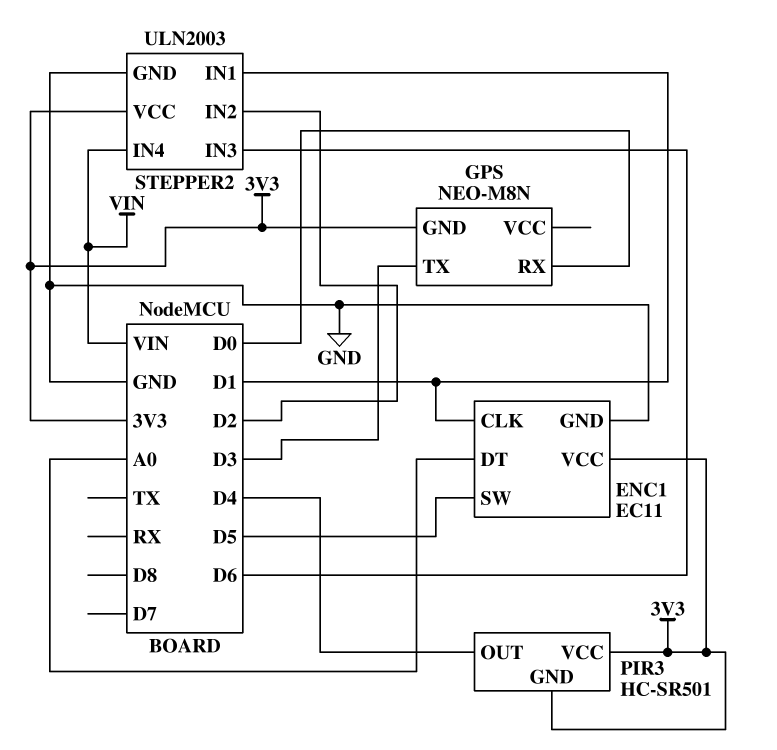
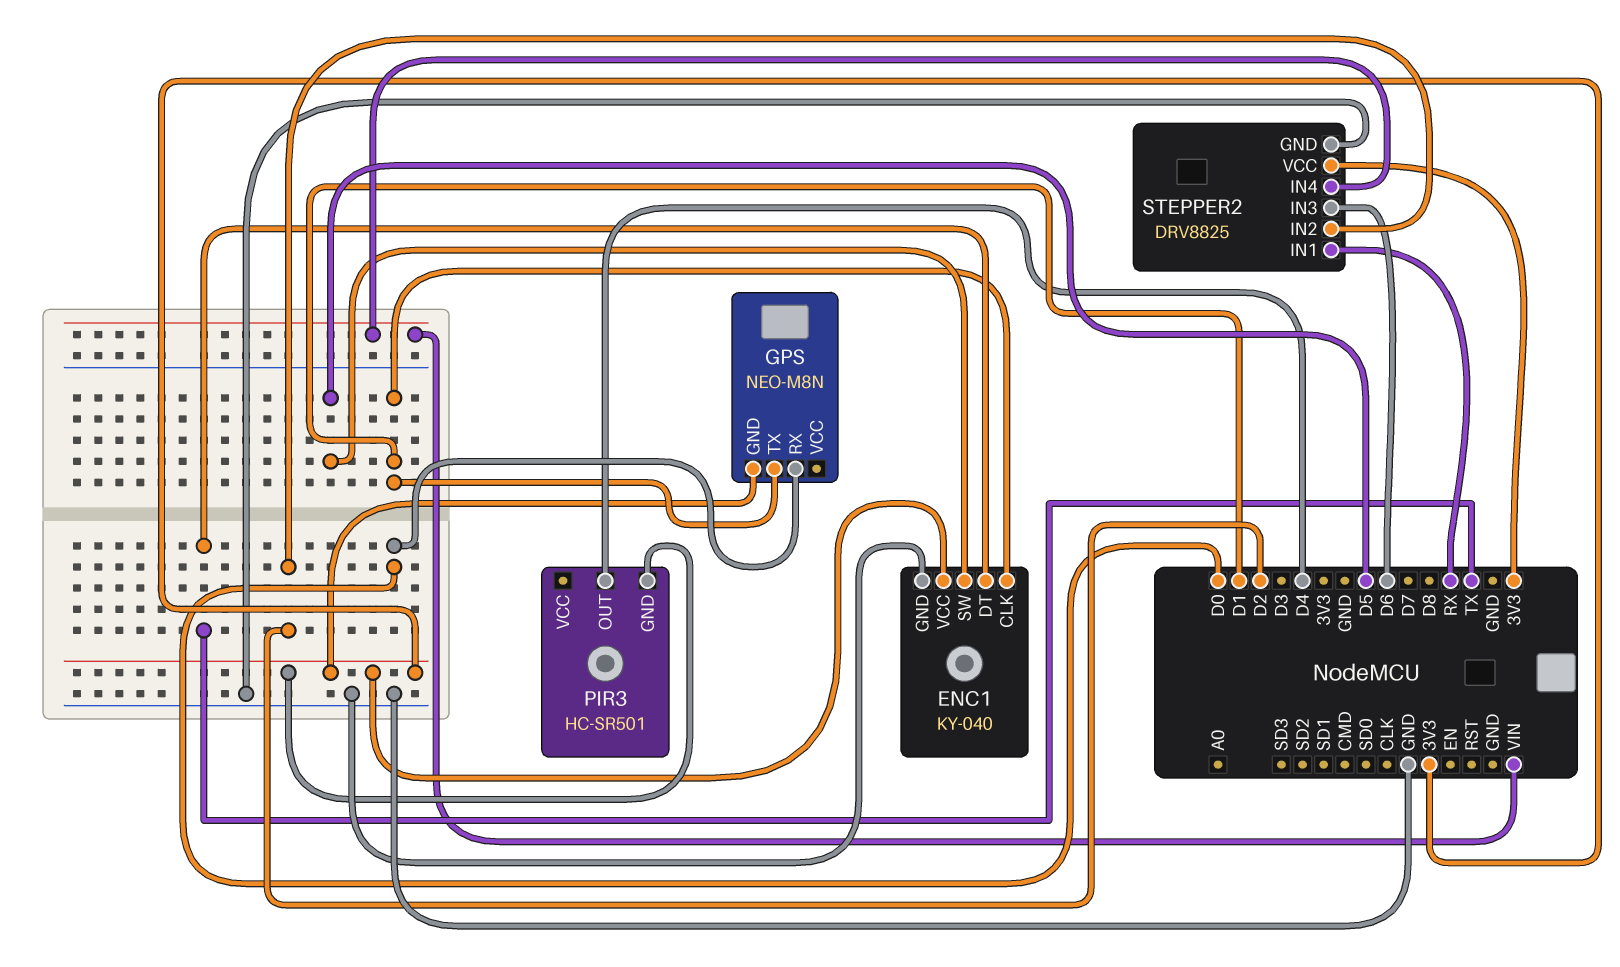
ENC1: EC11 -> KY-040
ENC1 pin DT: A0 -> TX
GPS pin TX: D3 -> D1
PIR3 pin VCC: 3V3 -> none
STEPPER2: ULN2003 -> DRV8825
STEPPER2 pin IN1: D1 -> RX

